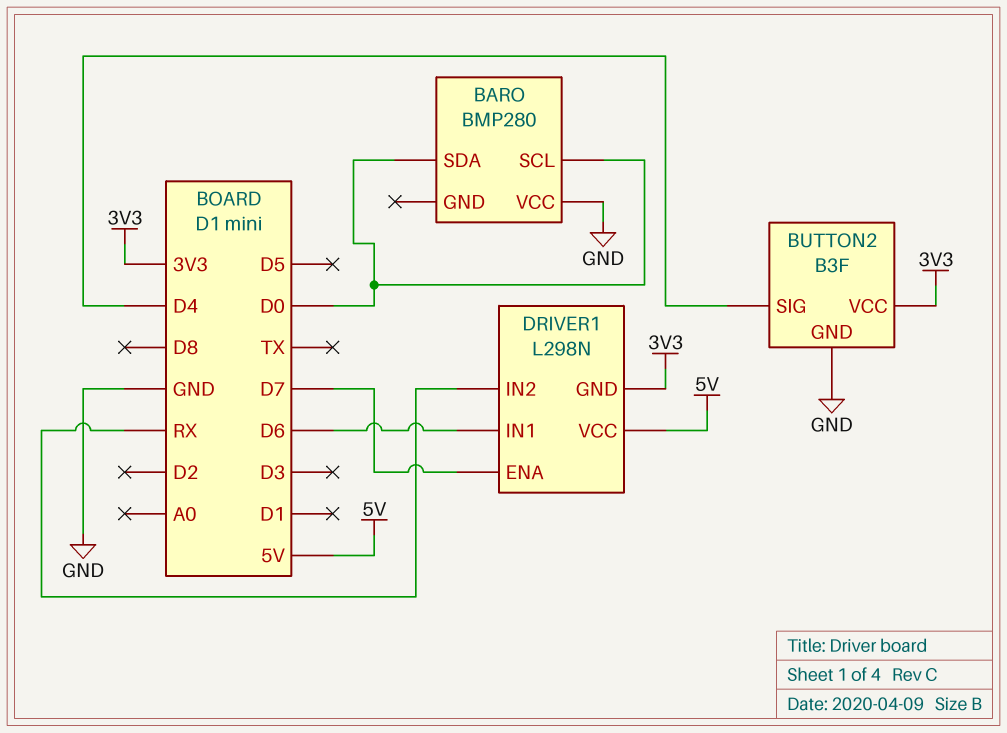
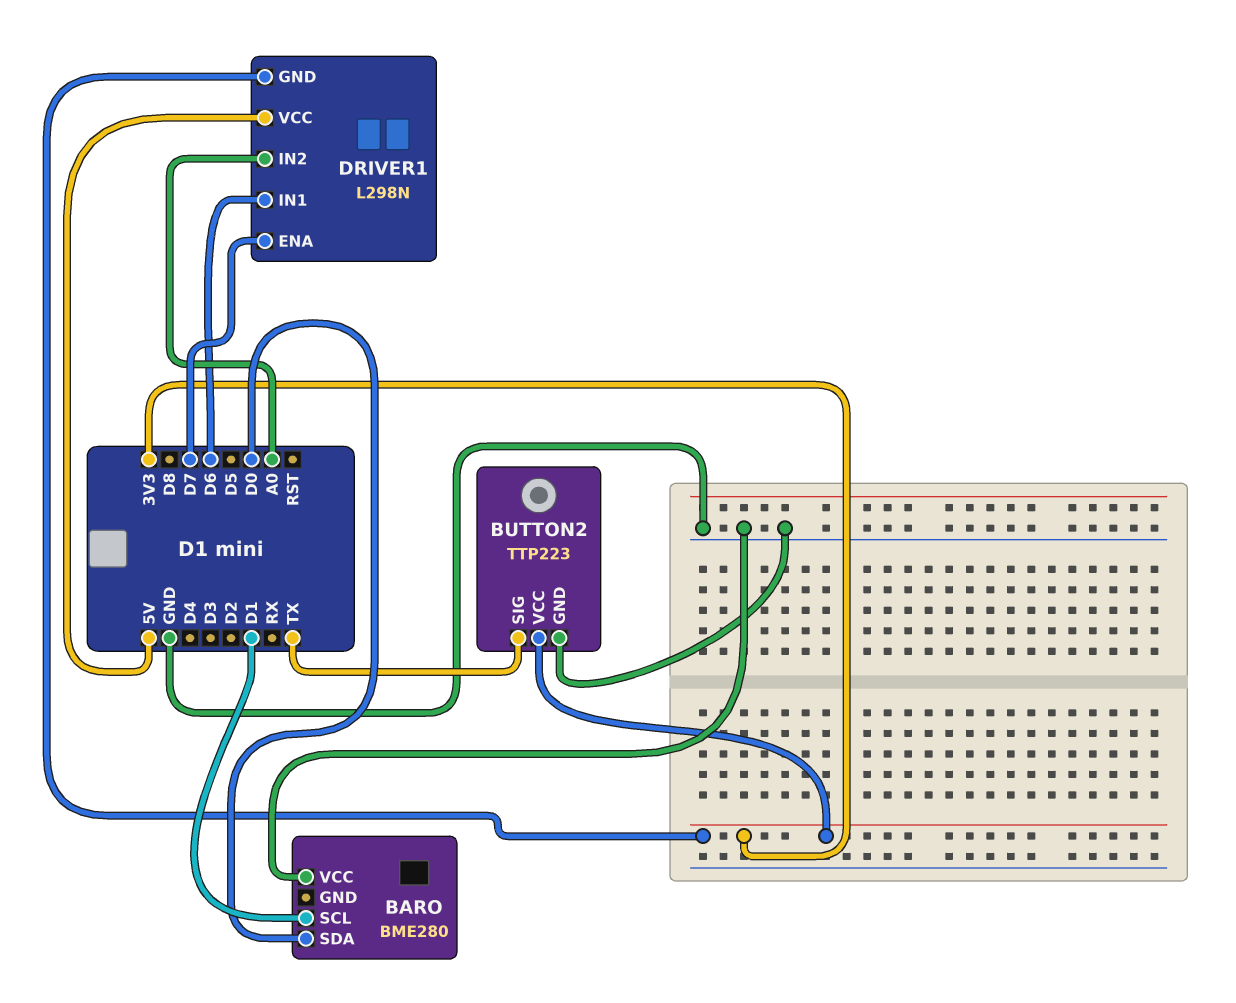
BARO: BMP280 -> BME280
BARO pin SCL: D0 -> D1
BUTTON2: B3F -> TTP223
BUTTON2 pin SIG: D4 -> TX
DRIVER1 pin IN2: RX -> A0

